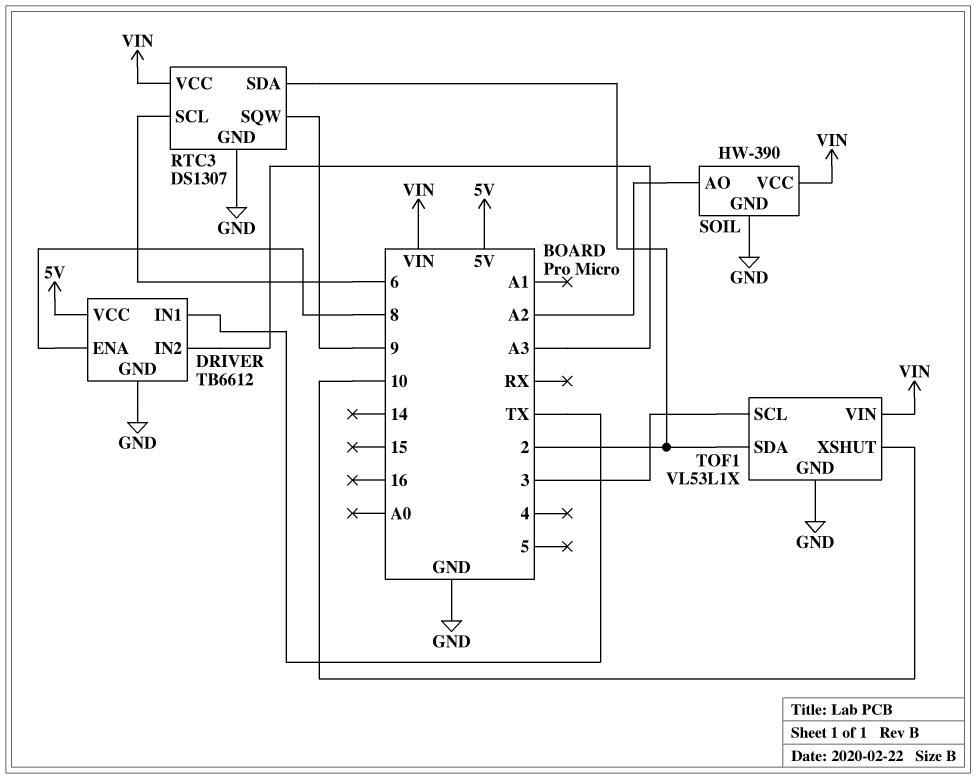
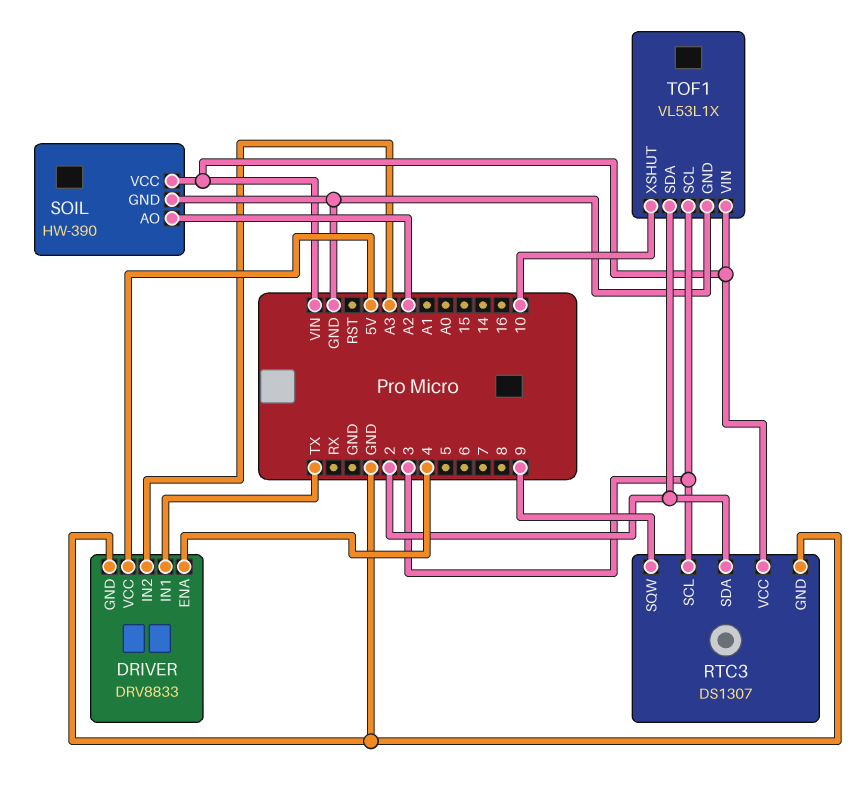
DRIVER: TB6612 -> DRV8833
DRIVER pin ENA: 8 -> 4
RTC3 pin SCL: 6 -> 3

